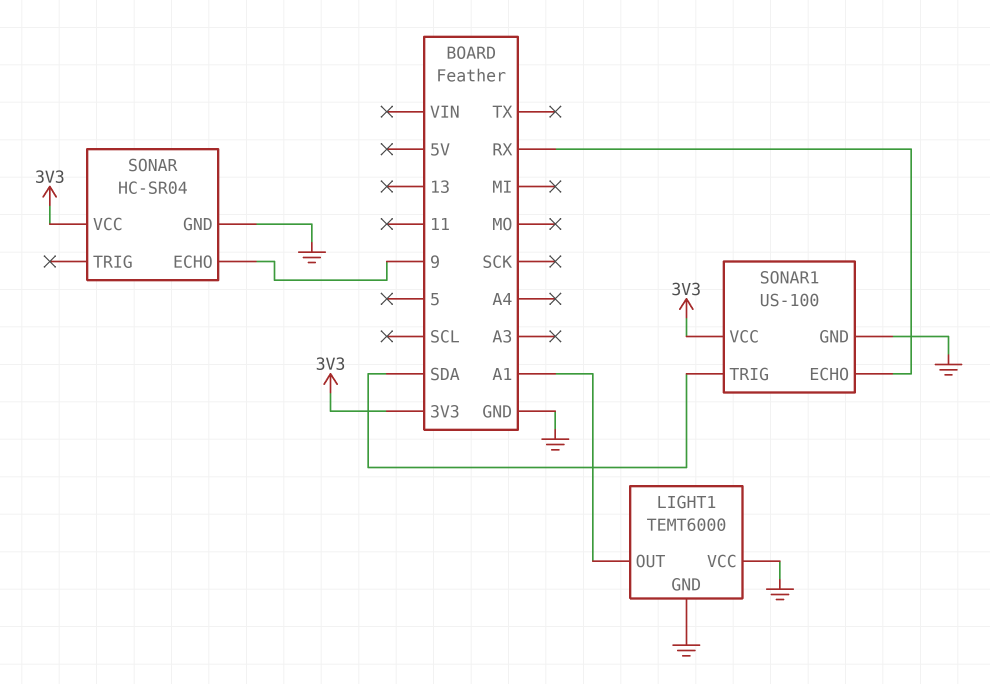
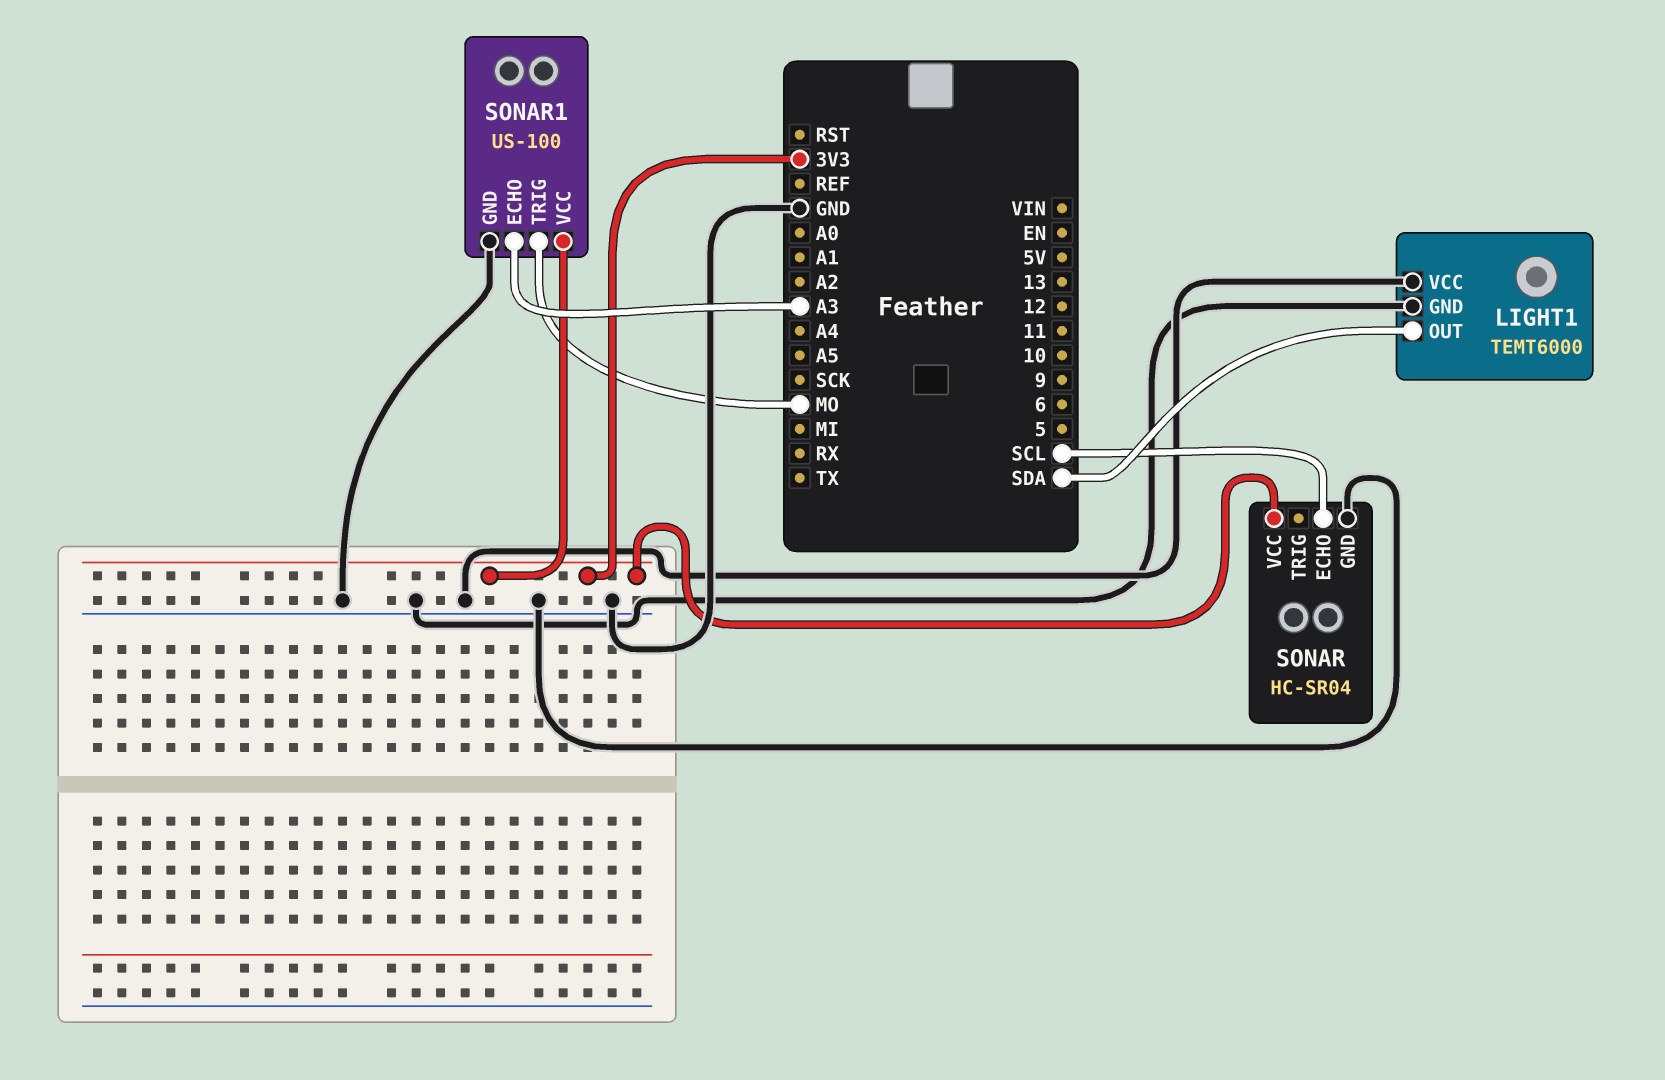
LIGHT1 pin OUT: A1 -> SDA
SONAR pin ECHO: 9 -> SCL
SONAR1 pin ECHO: RX -> A3
SONAR1 pin TRIG: SDA -> MO

